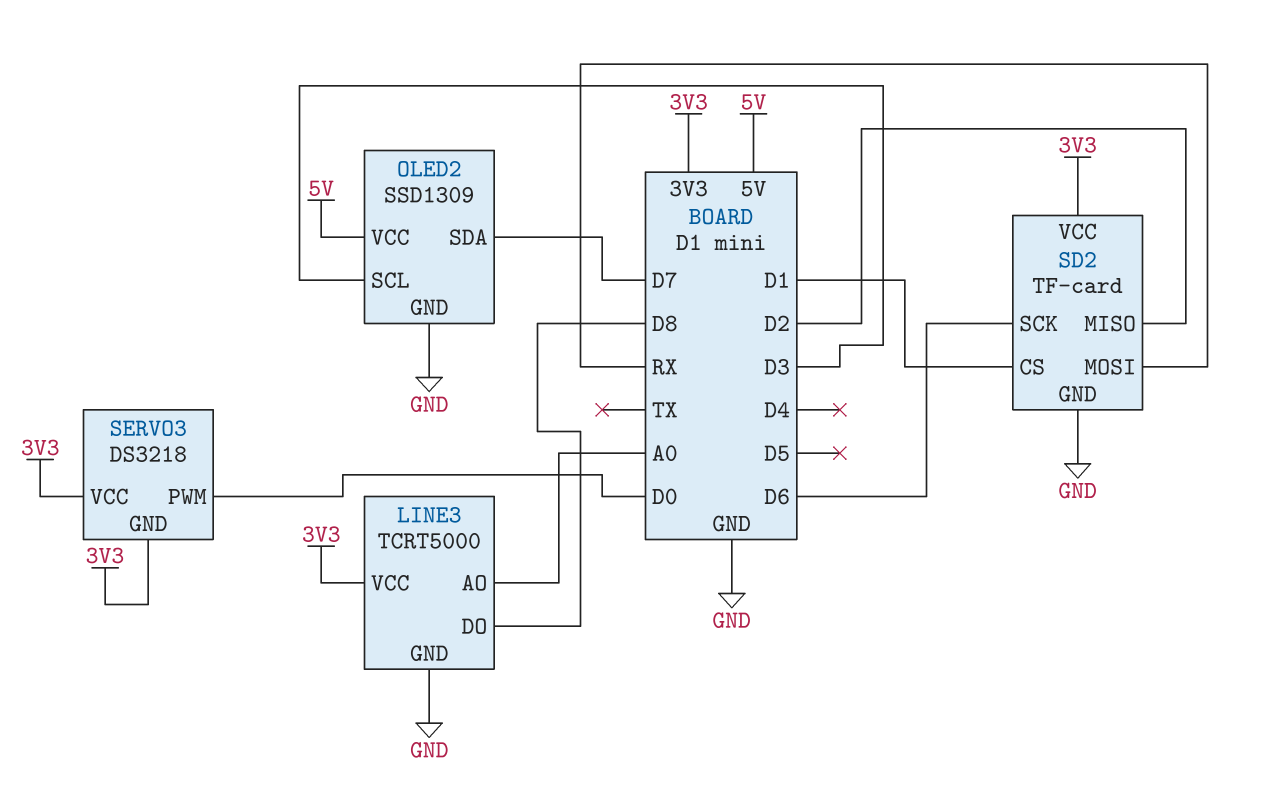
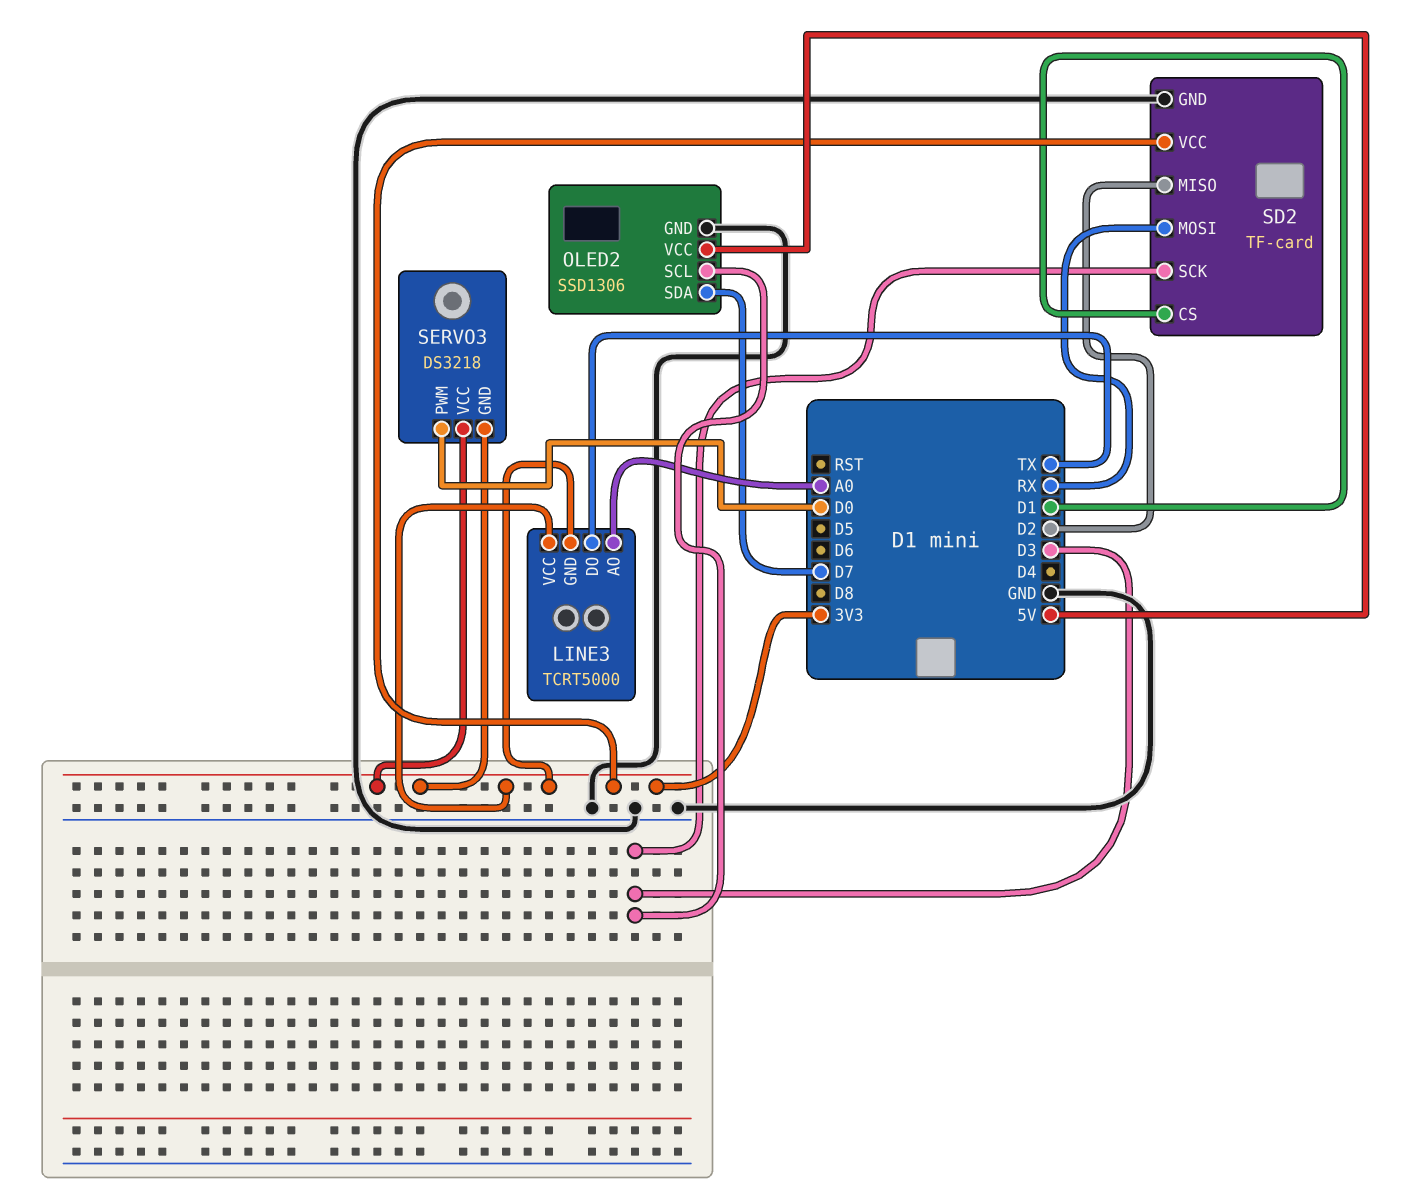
LINE3 pin DO: D8 -> TX
LINE3 pin GND: GND -> 3V3
OLED2: SSD1309 -> SSD1306
SD2 pin SCK: D6 -> D3

